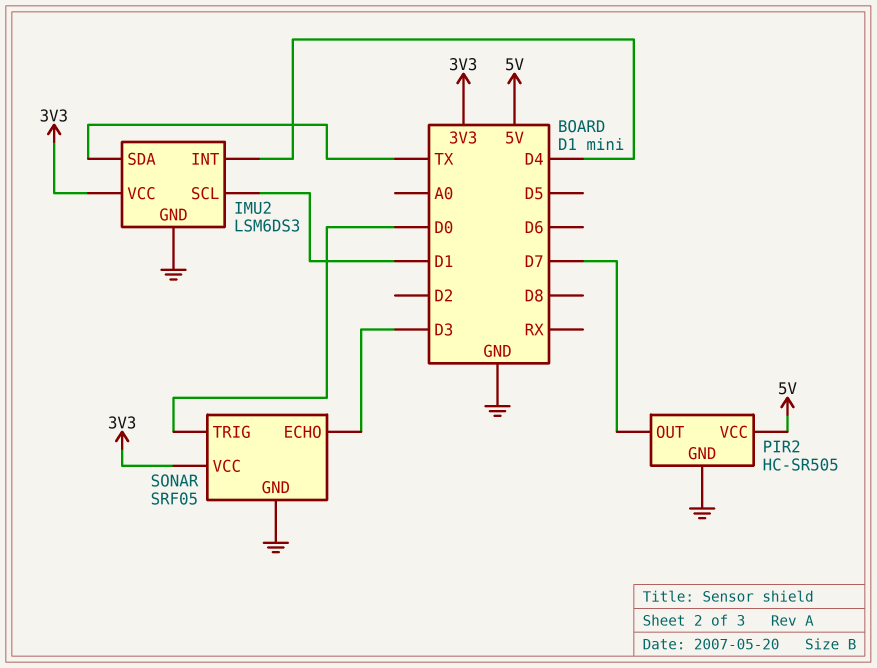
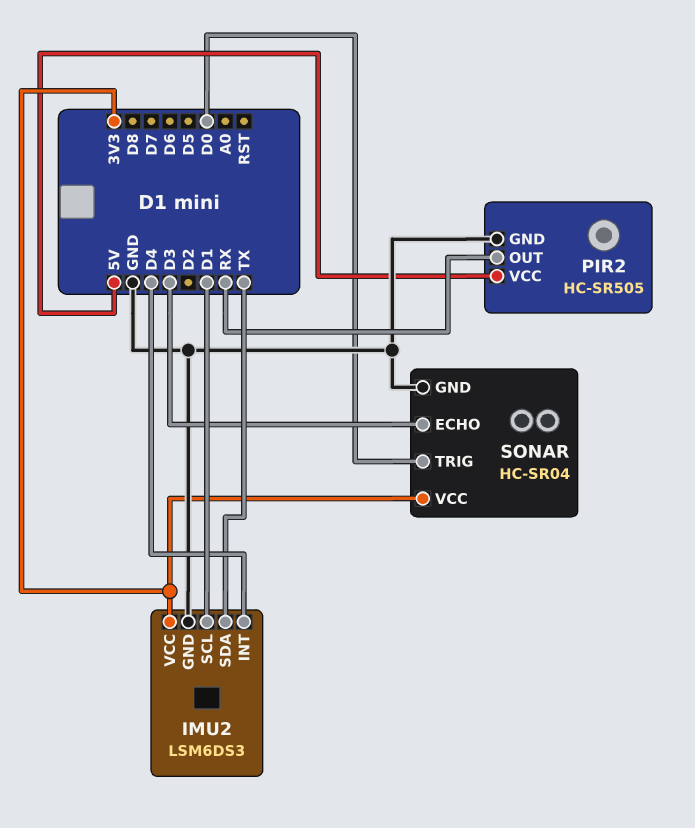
PIR2 pin OUT: D7 -> RX
SONAR: SRF05 -> HC-SR04

